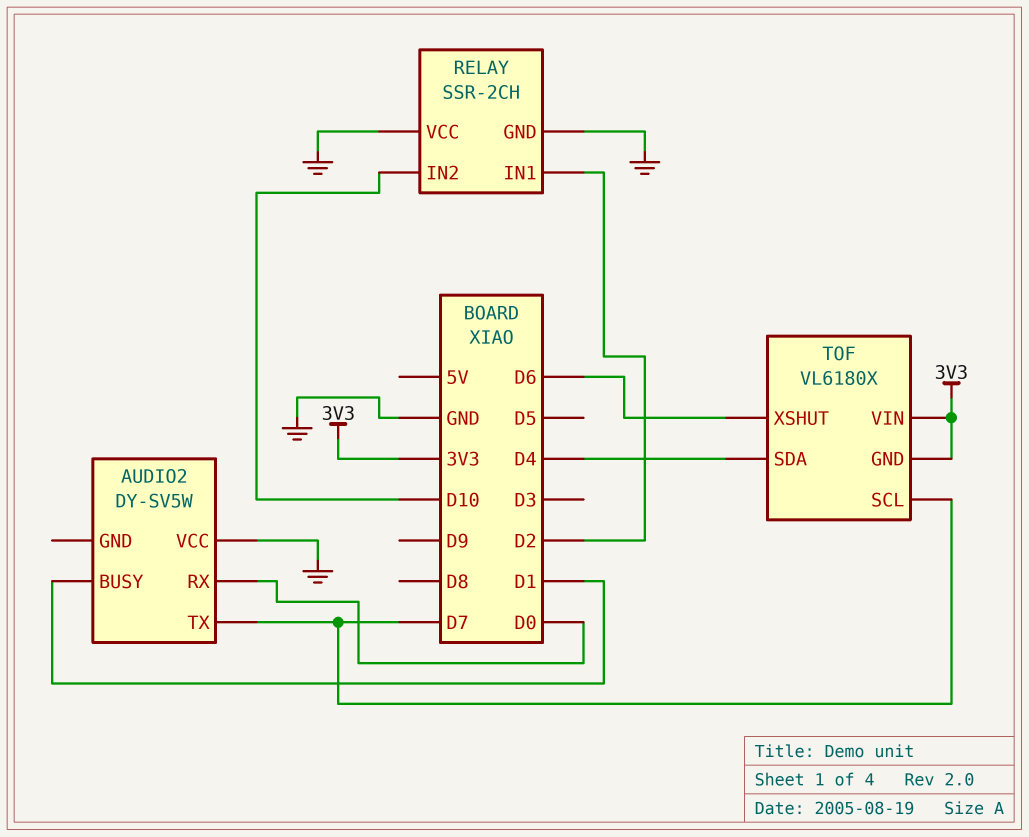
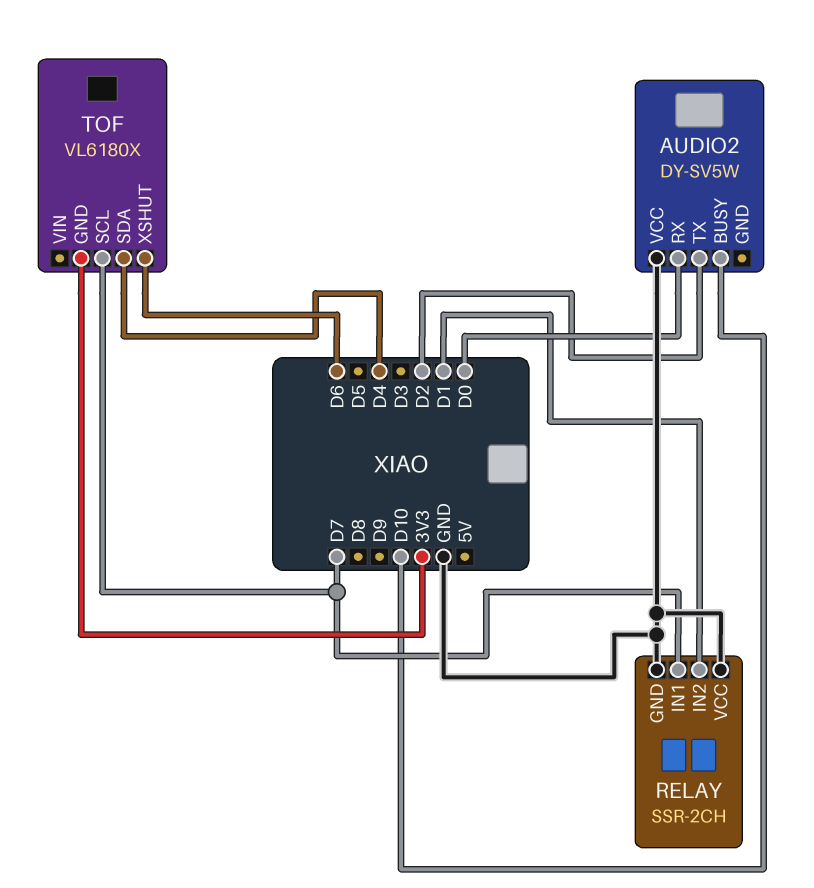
AUDIO2 pin BUSY: D1 -> D10
AUDIO2 pin TX: D7 -> D2
RELAY pin IN1: D2 -> D7
RELAY pin IN2: D10 -> D1
TOF pin VIN: 3V3 -> none

